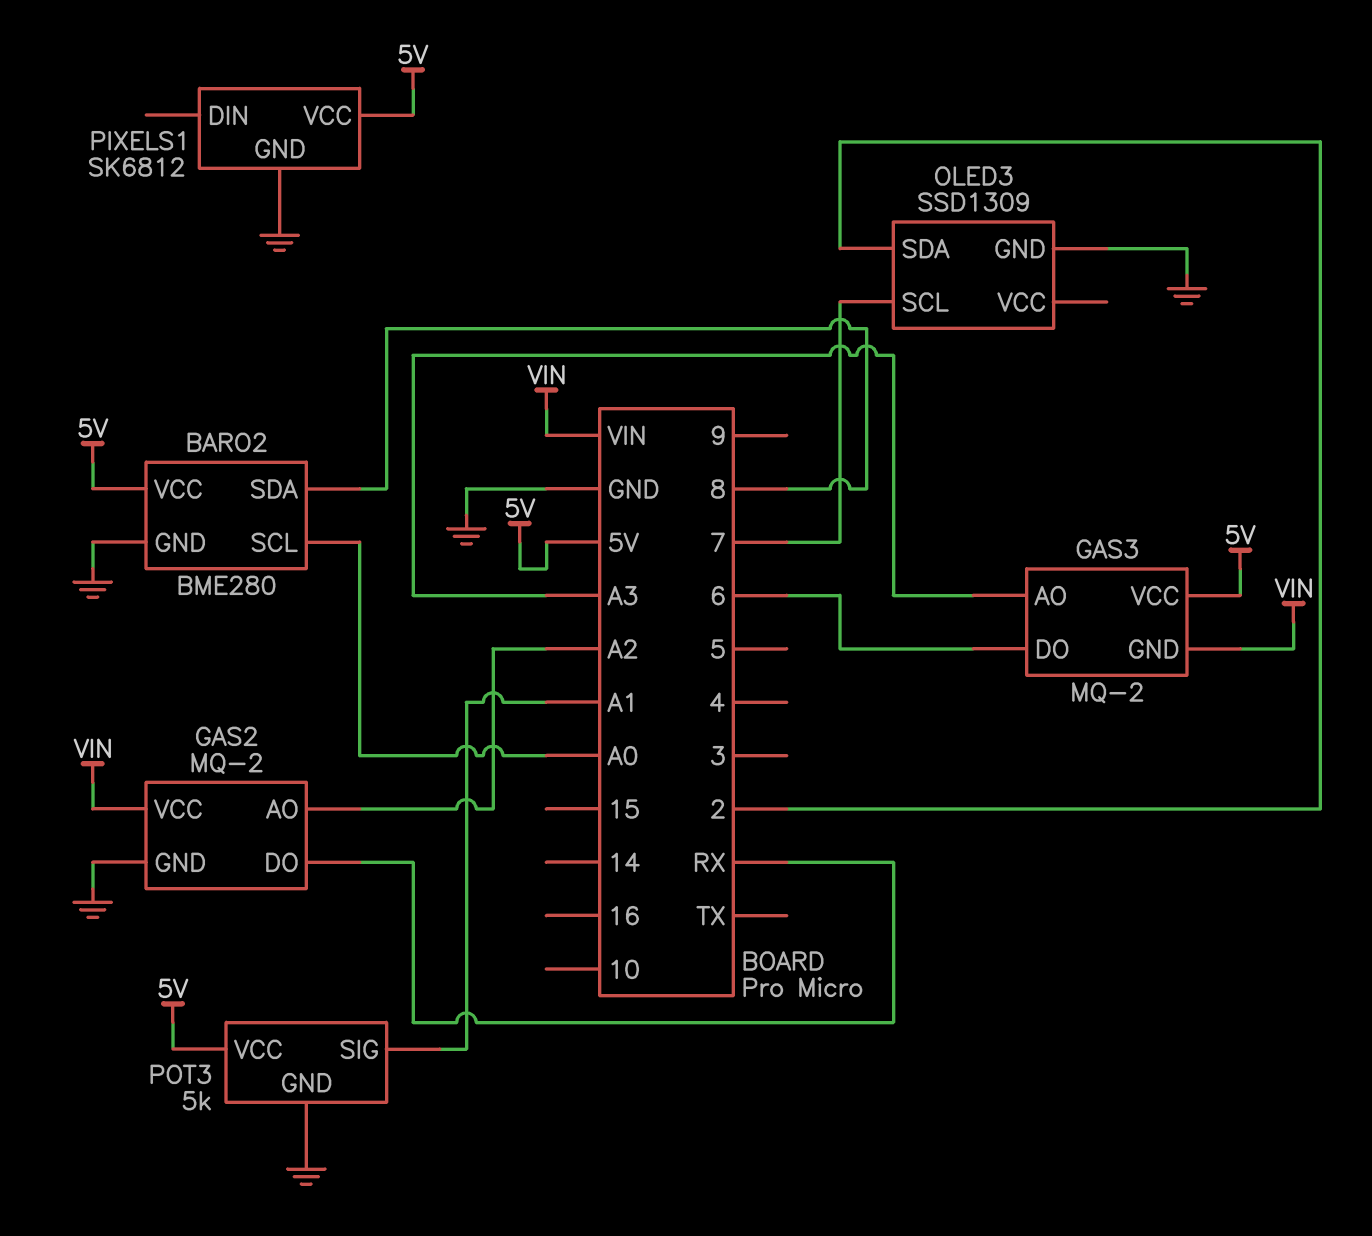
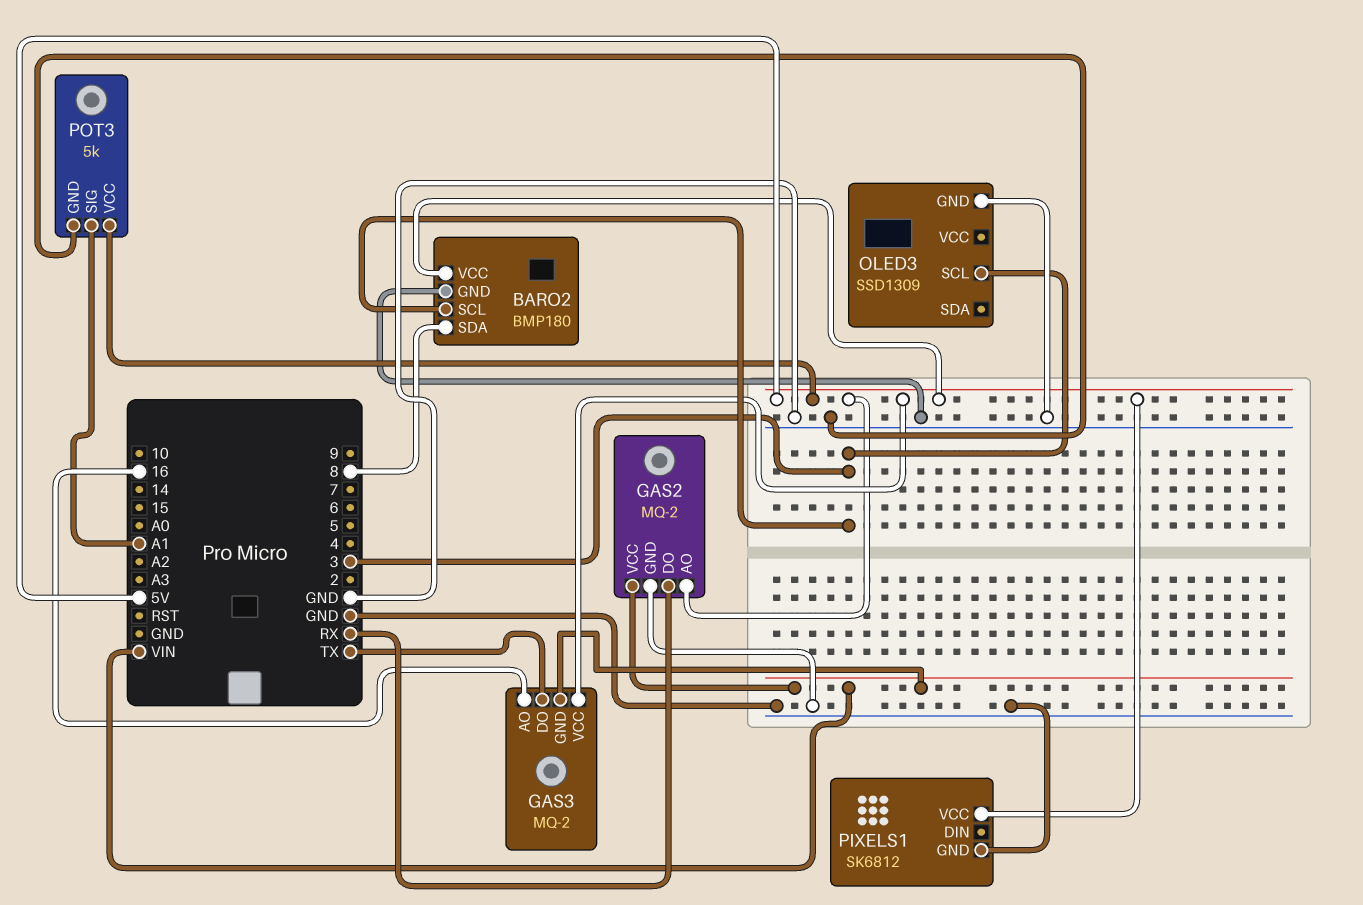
BARO2: BME280 -> BMP180
BARO2 pin SCL: A0 -> 3
GAS2 pin AO: A2 -> 5V
GAS3 pin AO: A3 -> 16
GAS3 pin DO: 6 -> TX
OLED3 pin SCL: 7 -> 3
OLED3 pin SDA: 2 -> none

